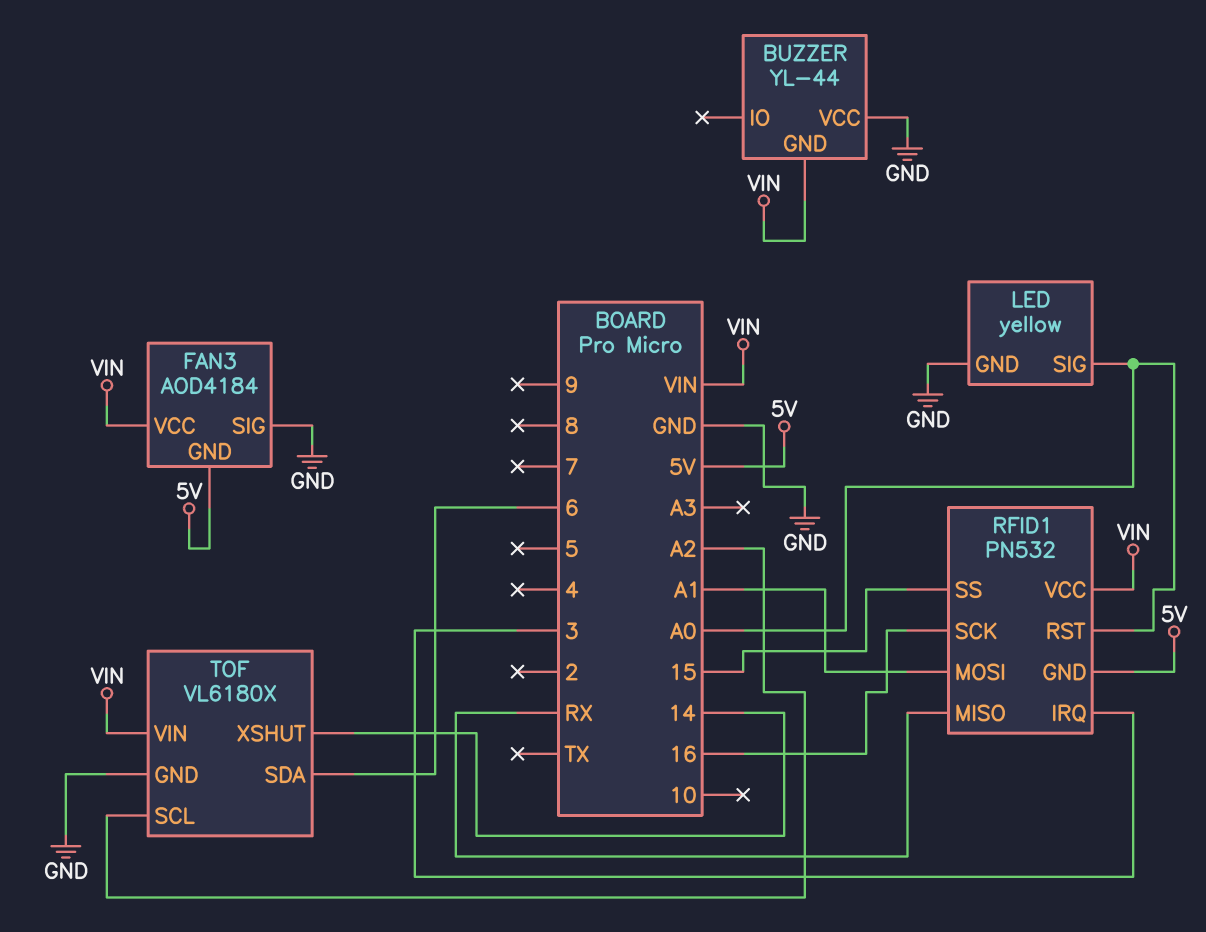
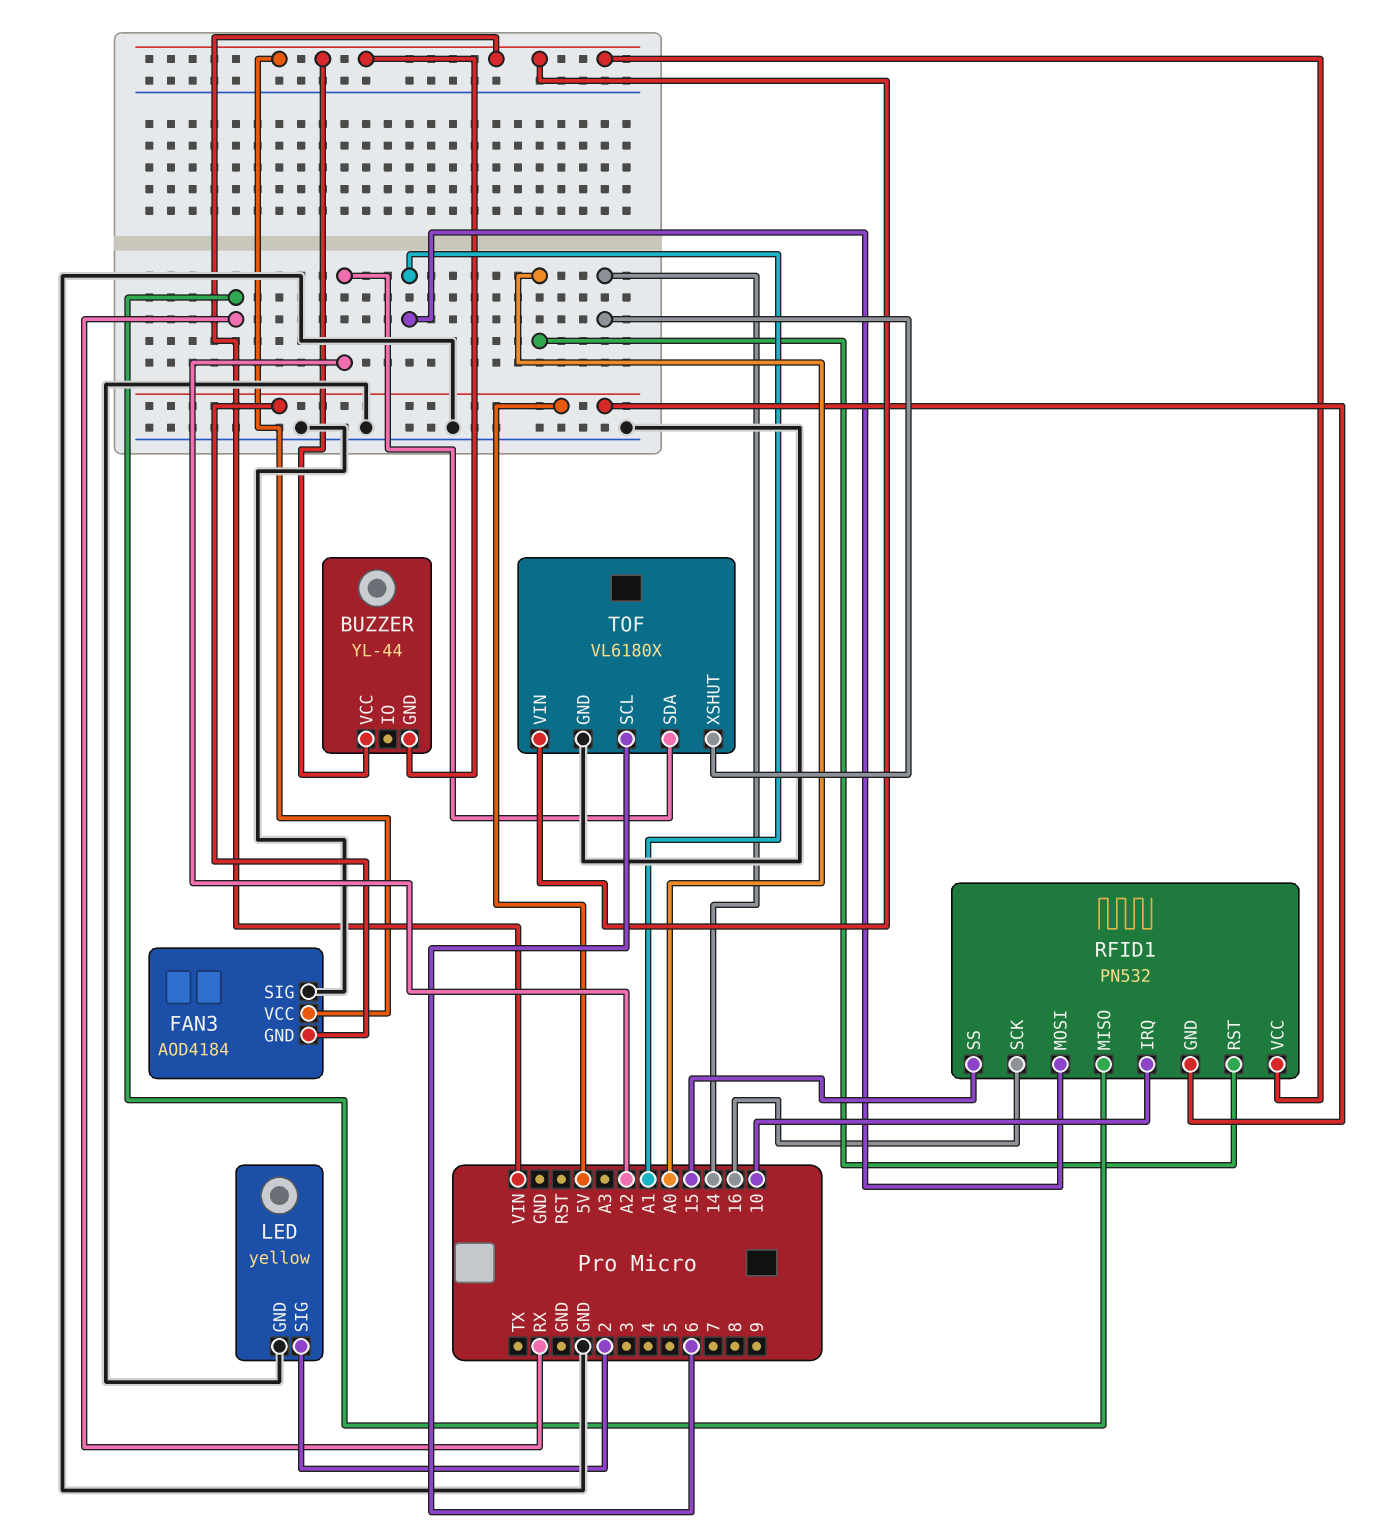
BUZZER pin VCC: GND -> VIN
LED pin SIG: A0 -> 2
RFID1 pin IRQ: 3 -> 10
TOF pin SCL: A2 -> 6
TOF pin SDA: 6 -> A2

